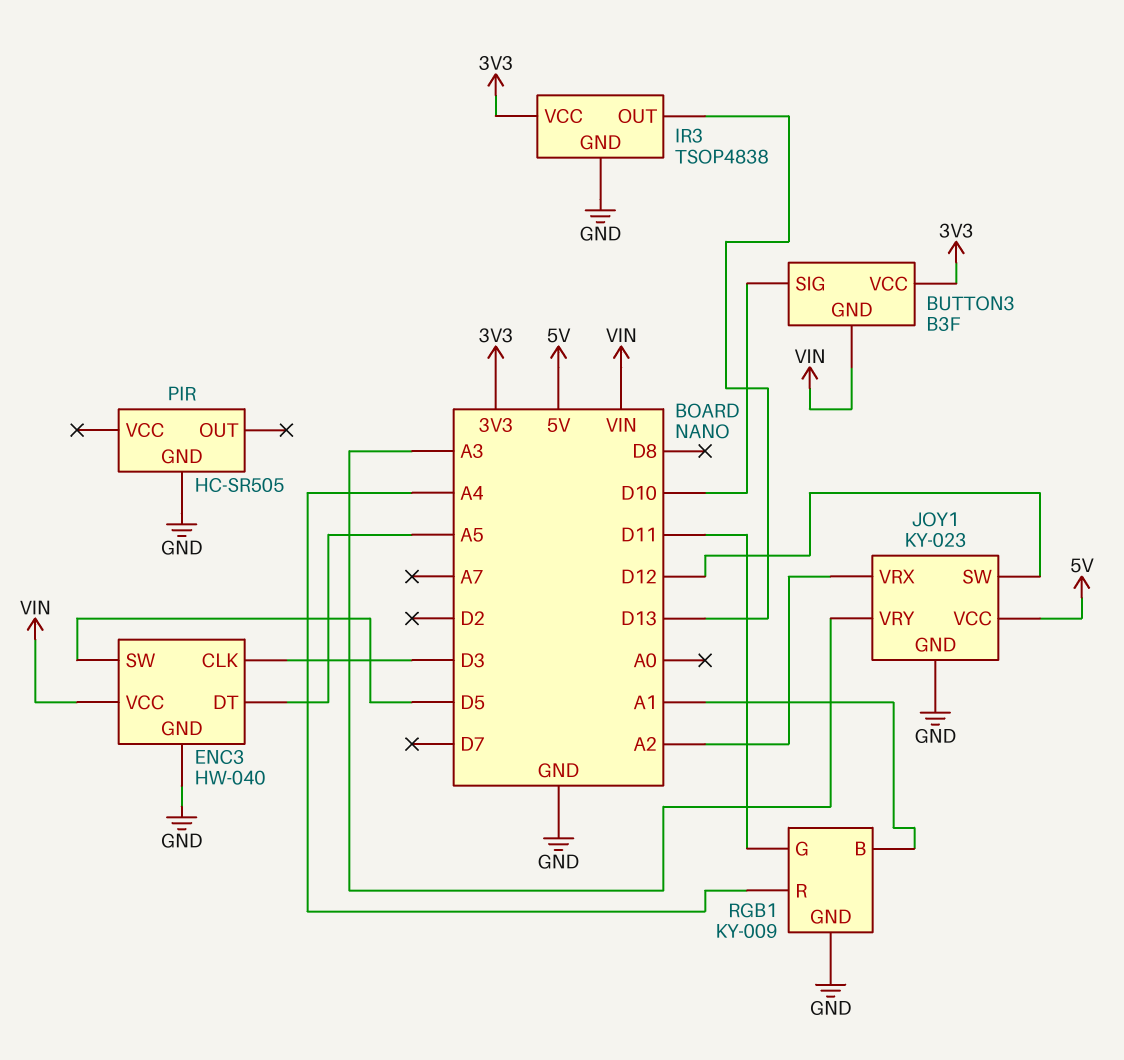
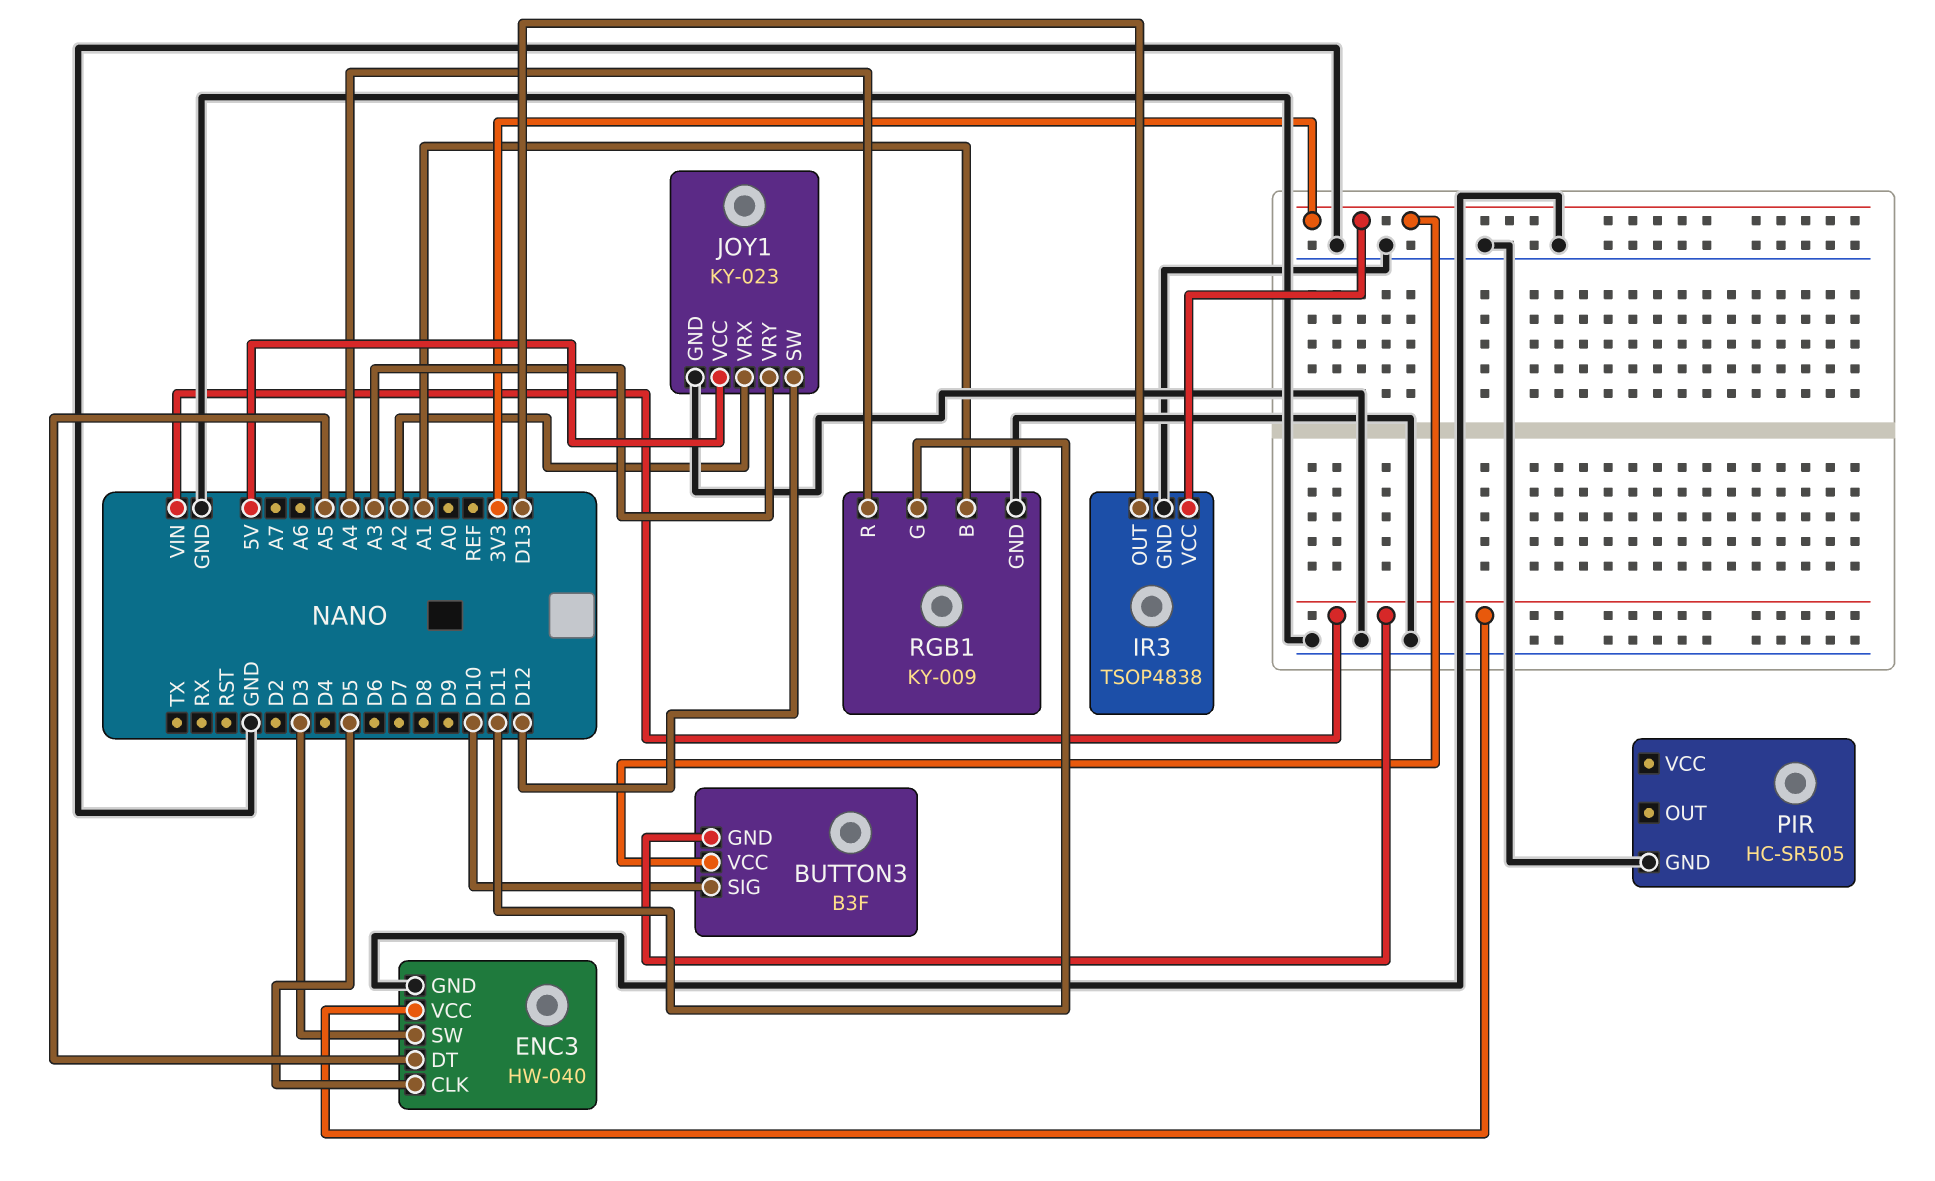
ENC3 pin CLK: D3 -> D5
ENC3 pin SW: D5 -> D3

